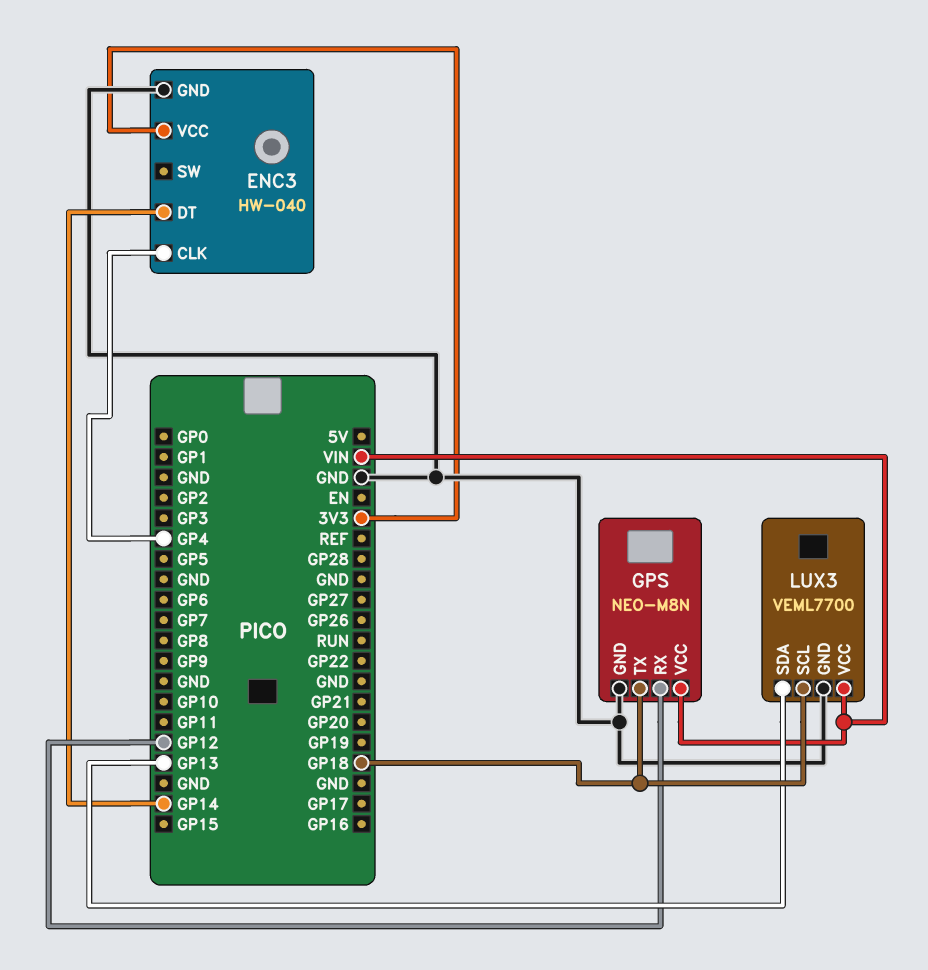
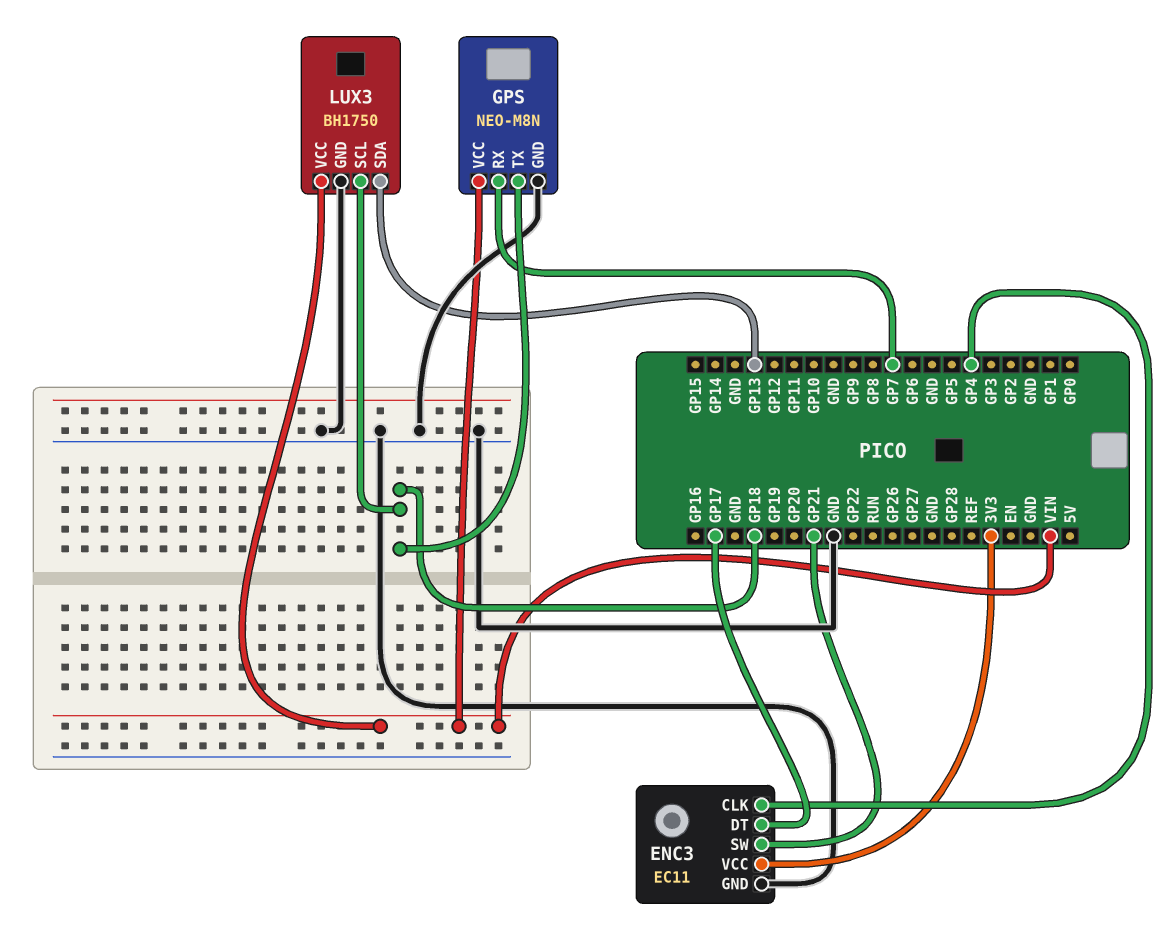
ENC3: HW-040 -> EC11
ENC3 pin DT: GP14 -> GP17
ENC3 pin SW: none -> GP21
GPS pin RX: GP12 -> GP7
LUX3: VEML7700 -> BH1750

